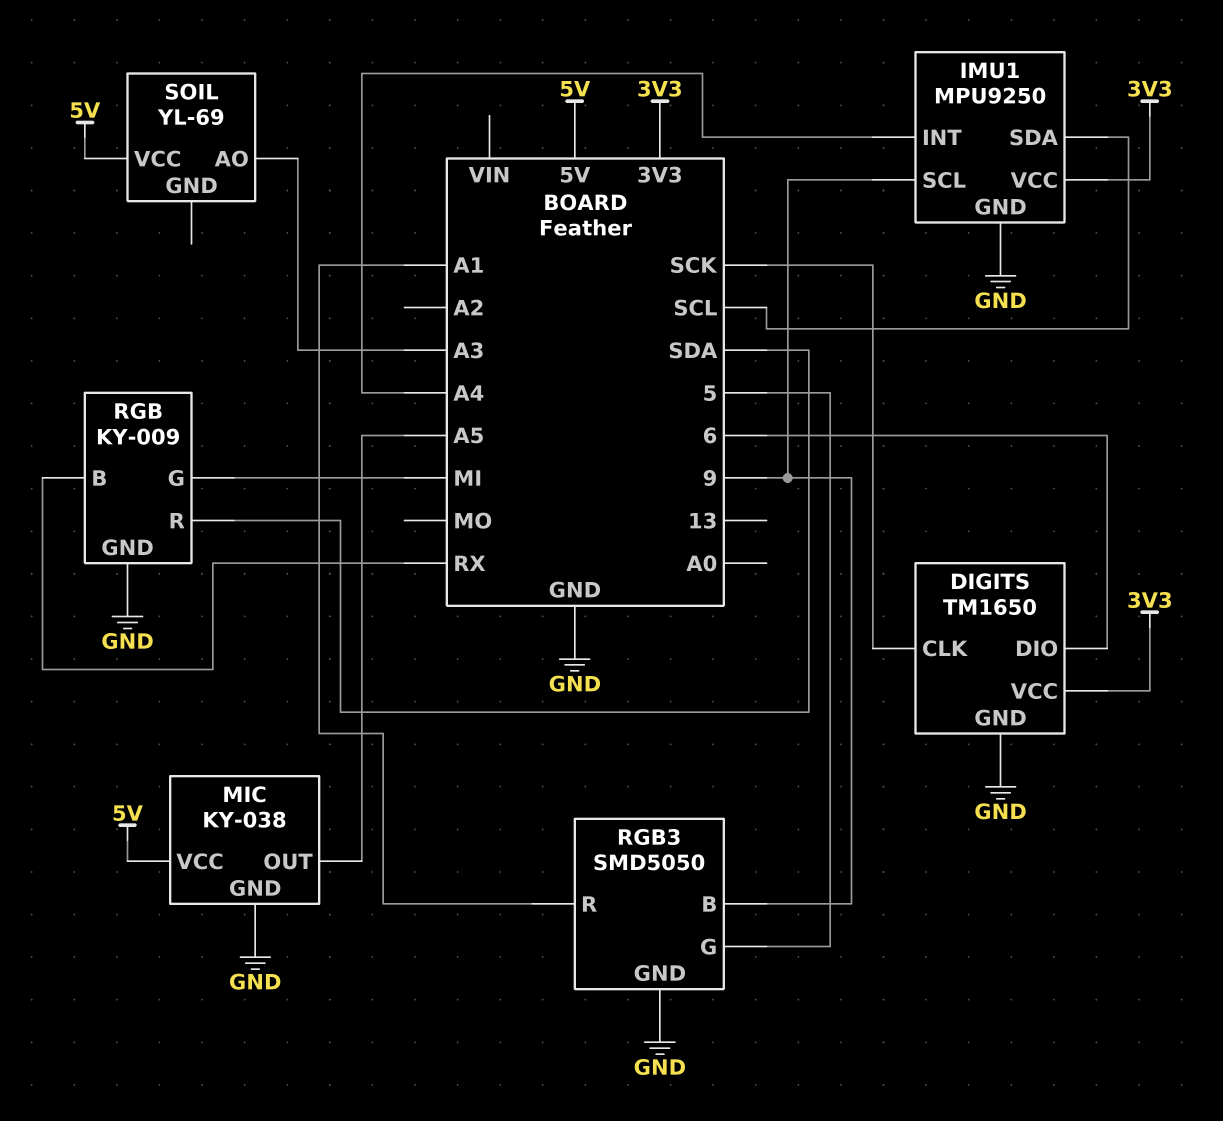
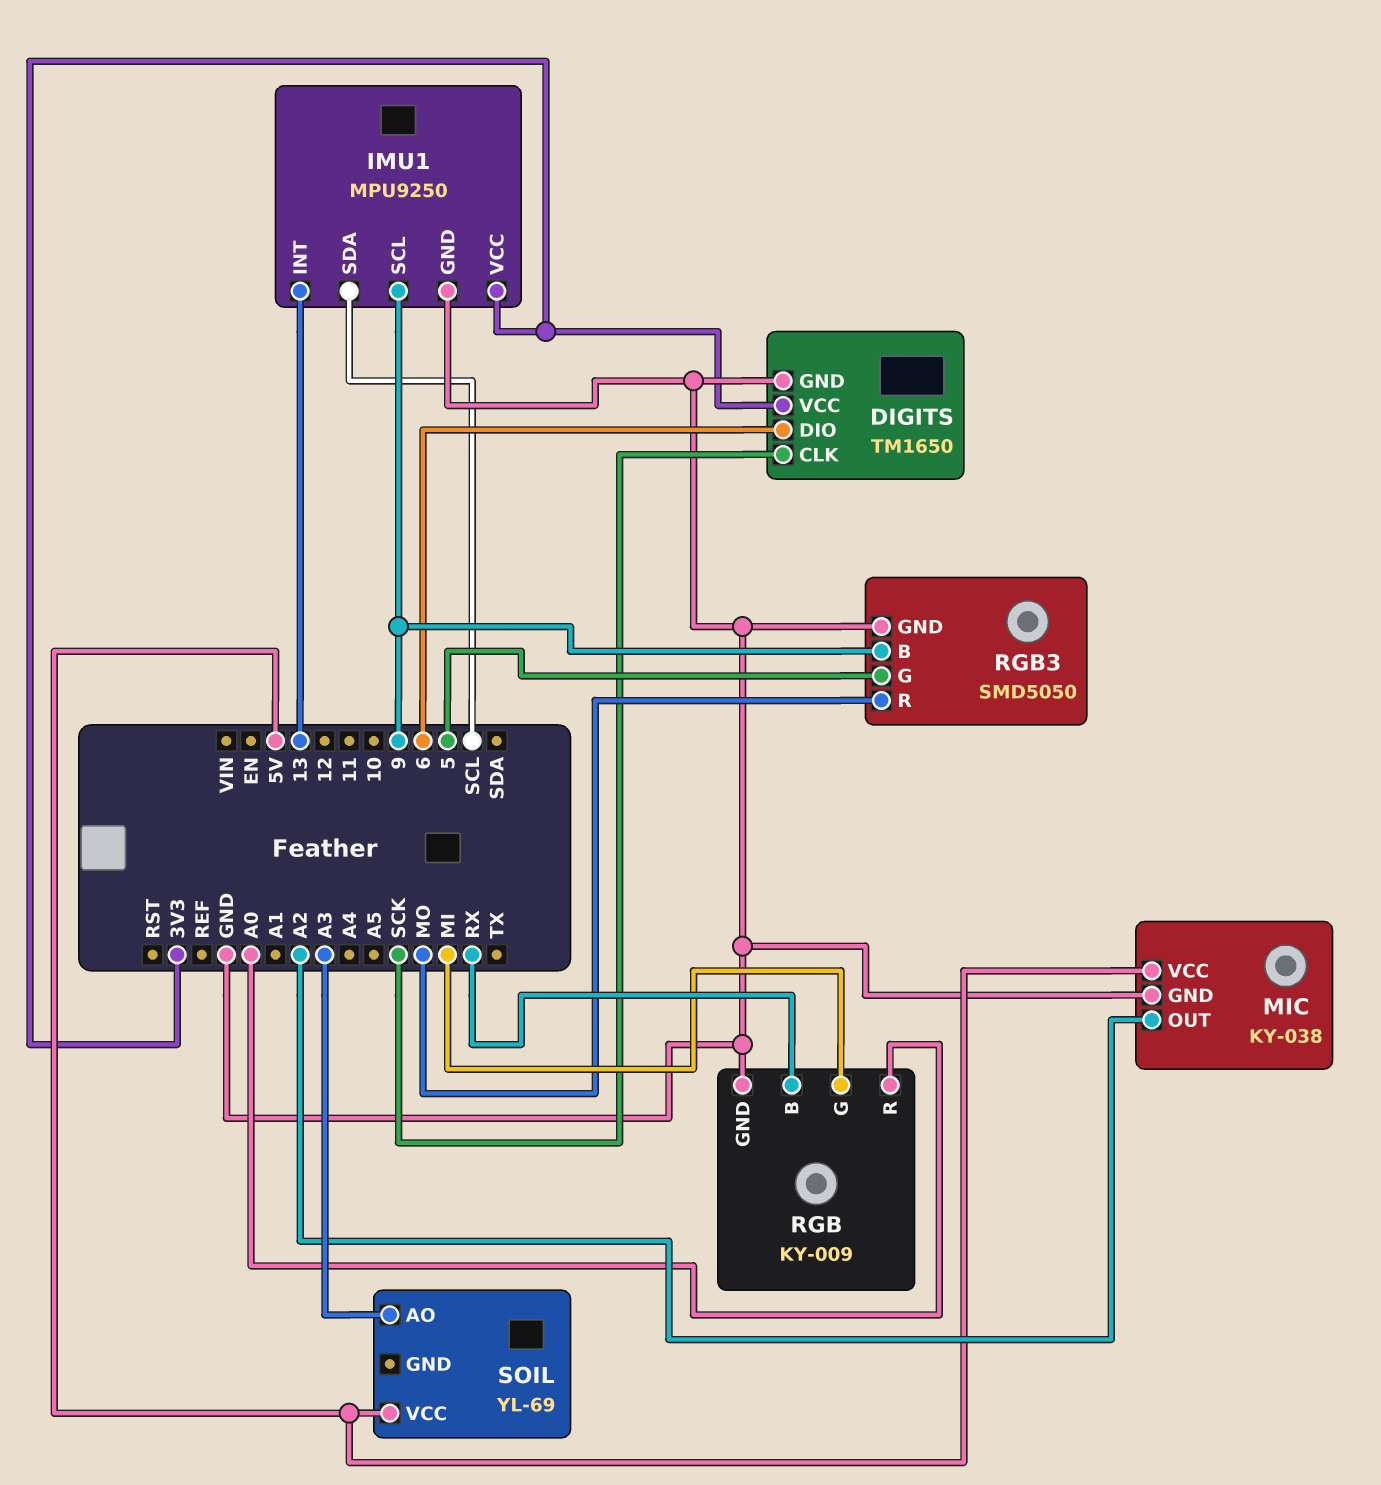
IMU1 pin INT: A4 -> 13
MIC pin OUT: A5 -> A2
RGB pin R: SDA -> A0
RGB3 pin R: A1 -> MO

